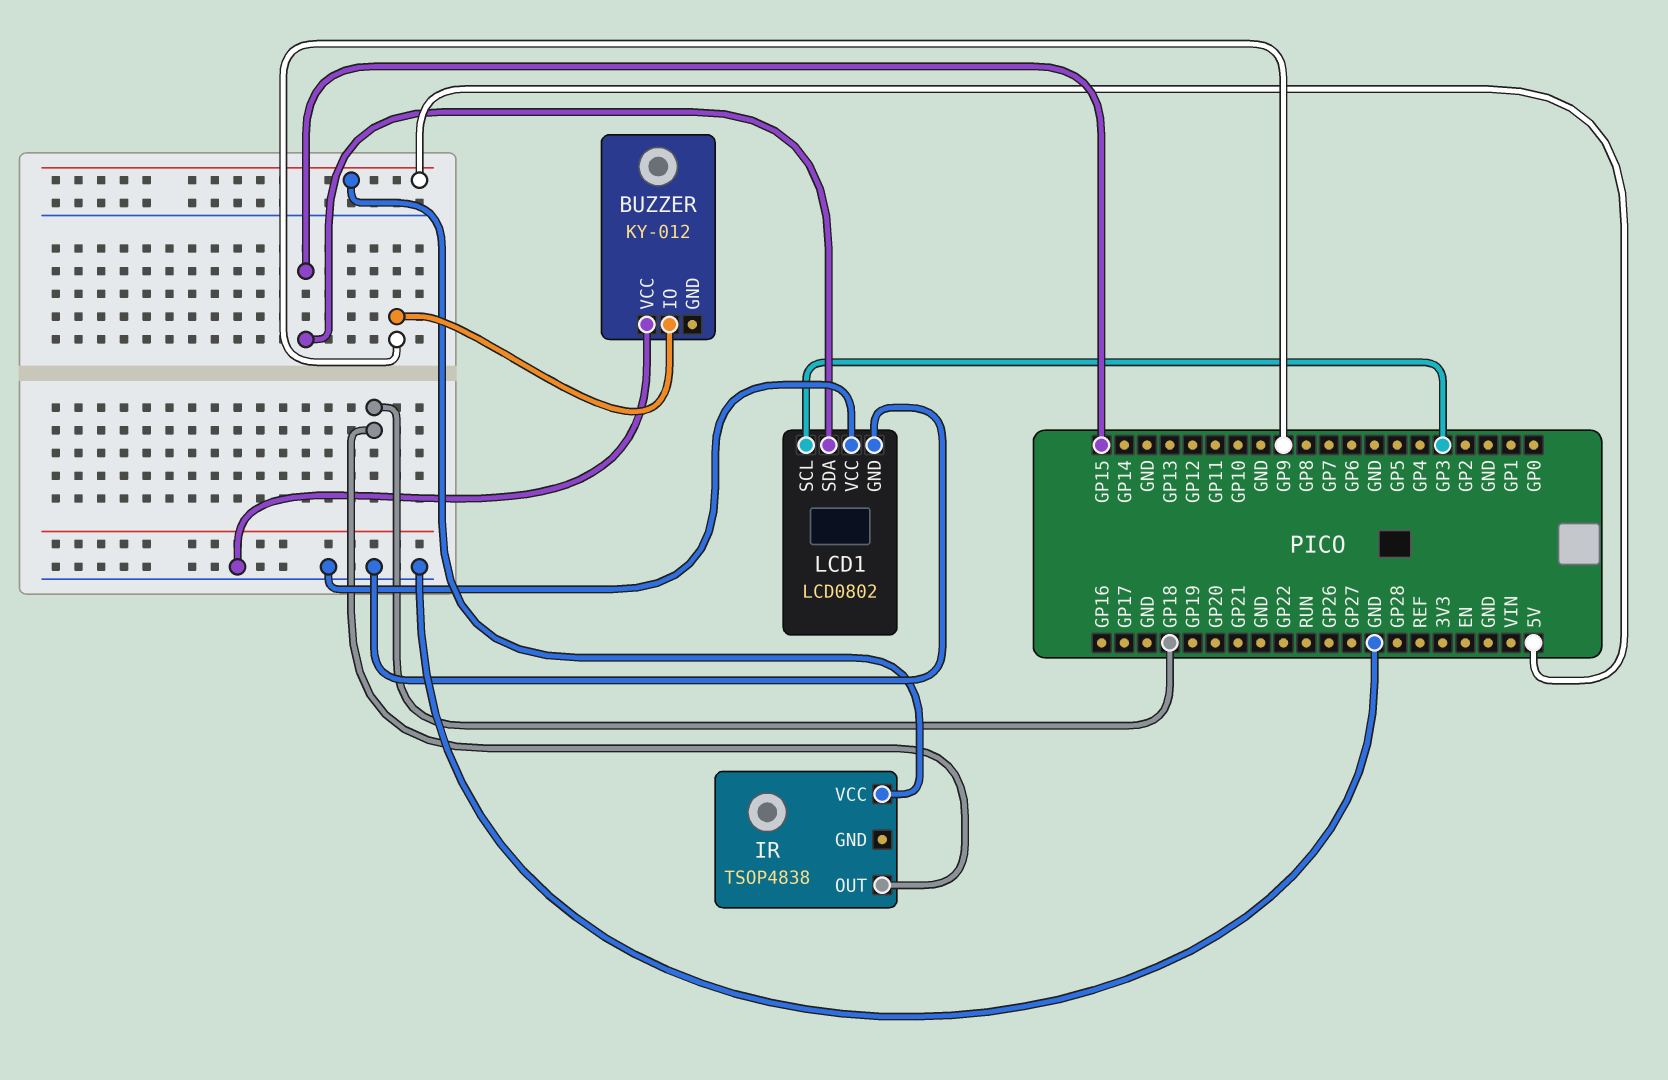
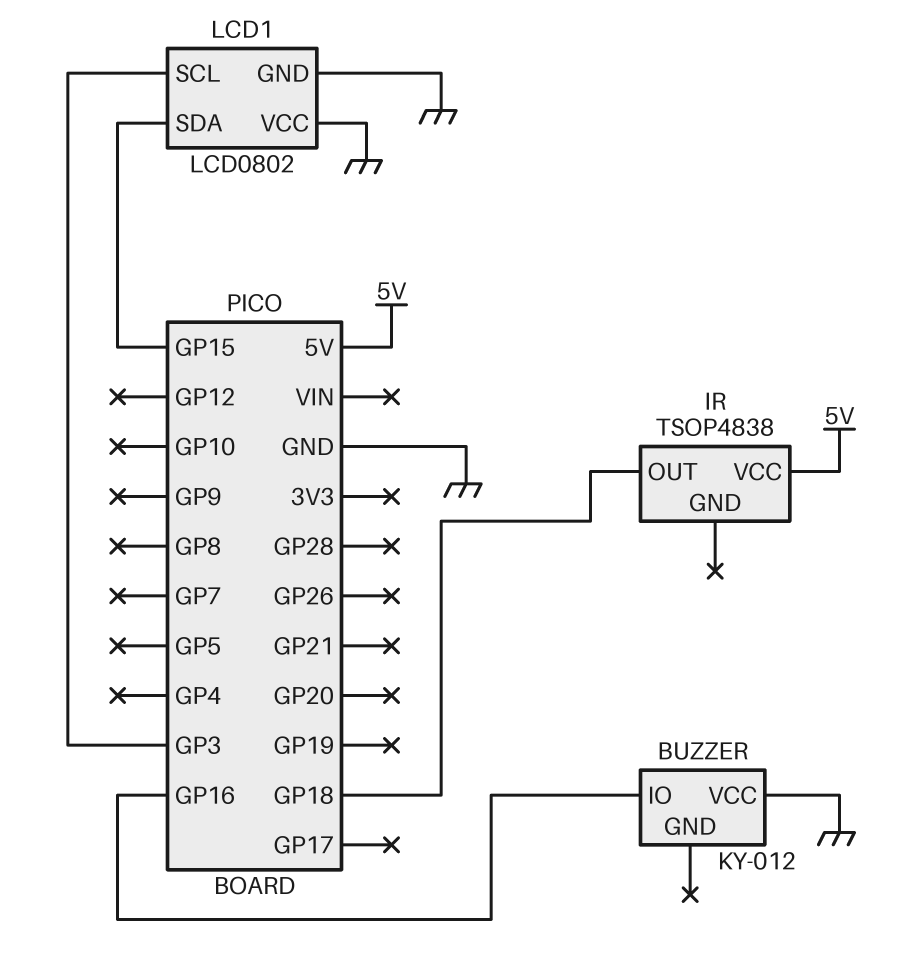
BUZZER pin IO: GP9 -> GP16

